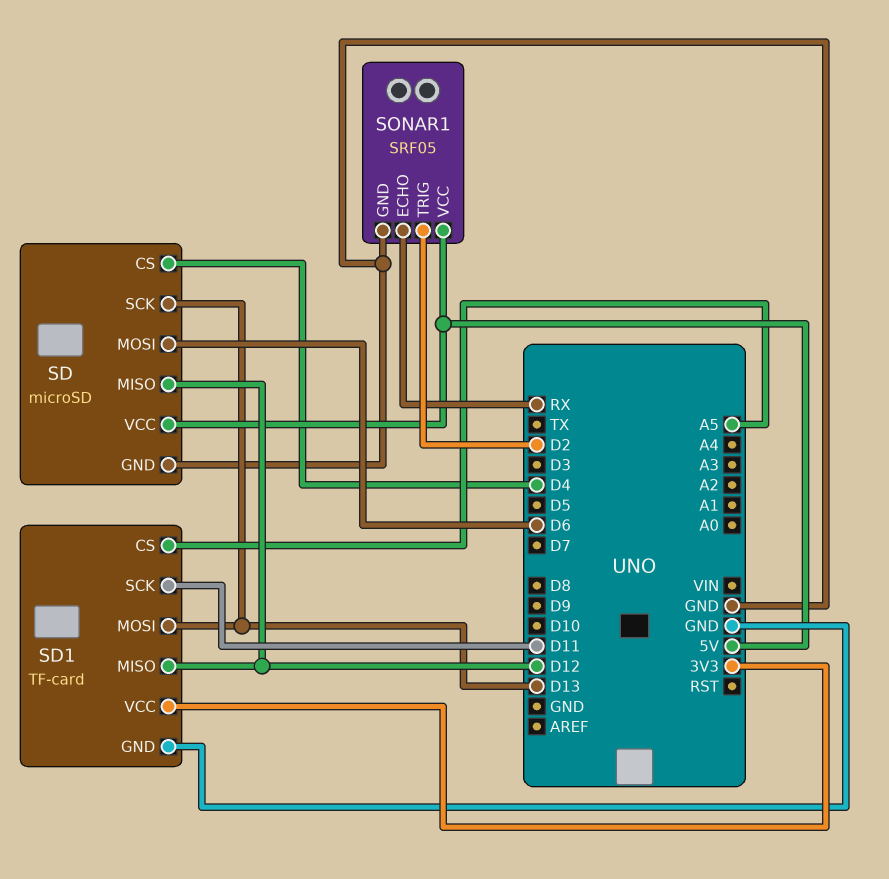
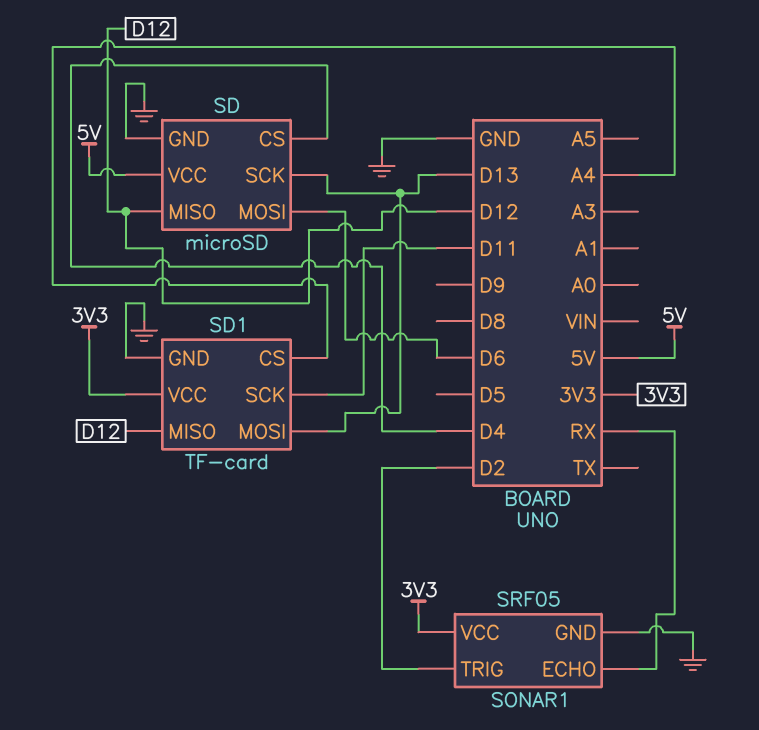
SD1 pin CS: A5 -> A4
SONAR1 pin VCC: 5V -> 3V3

